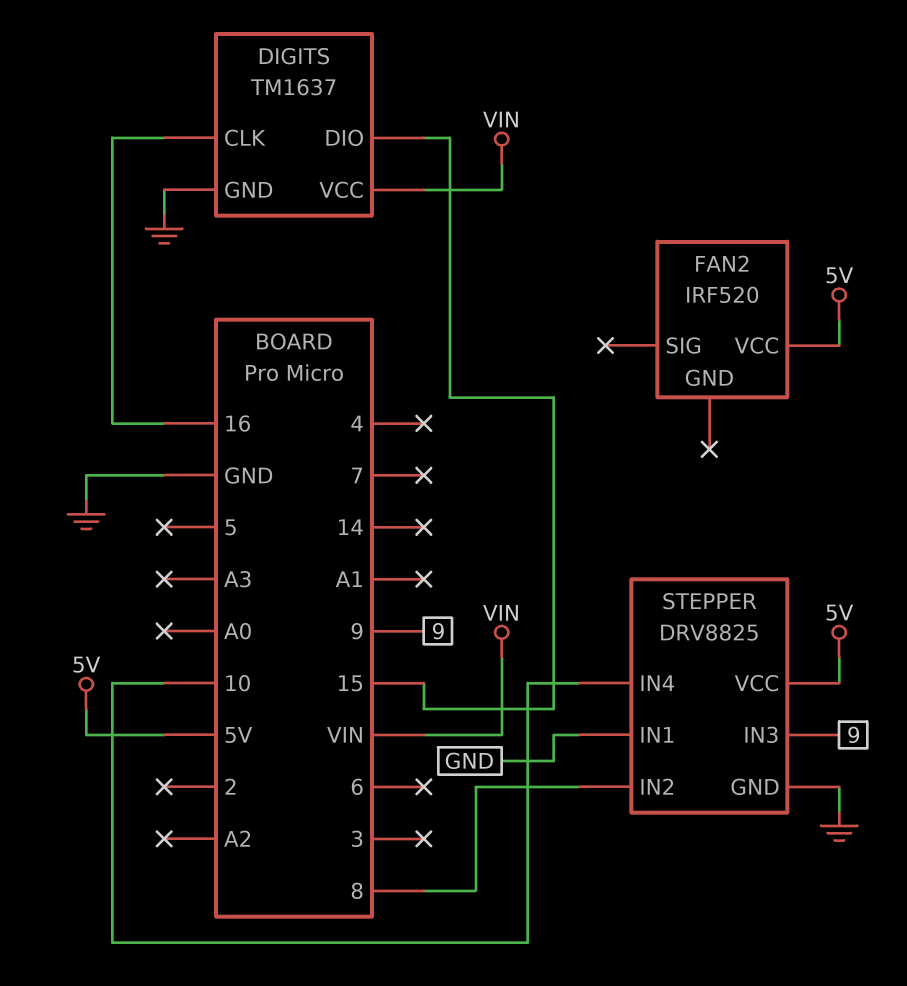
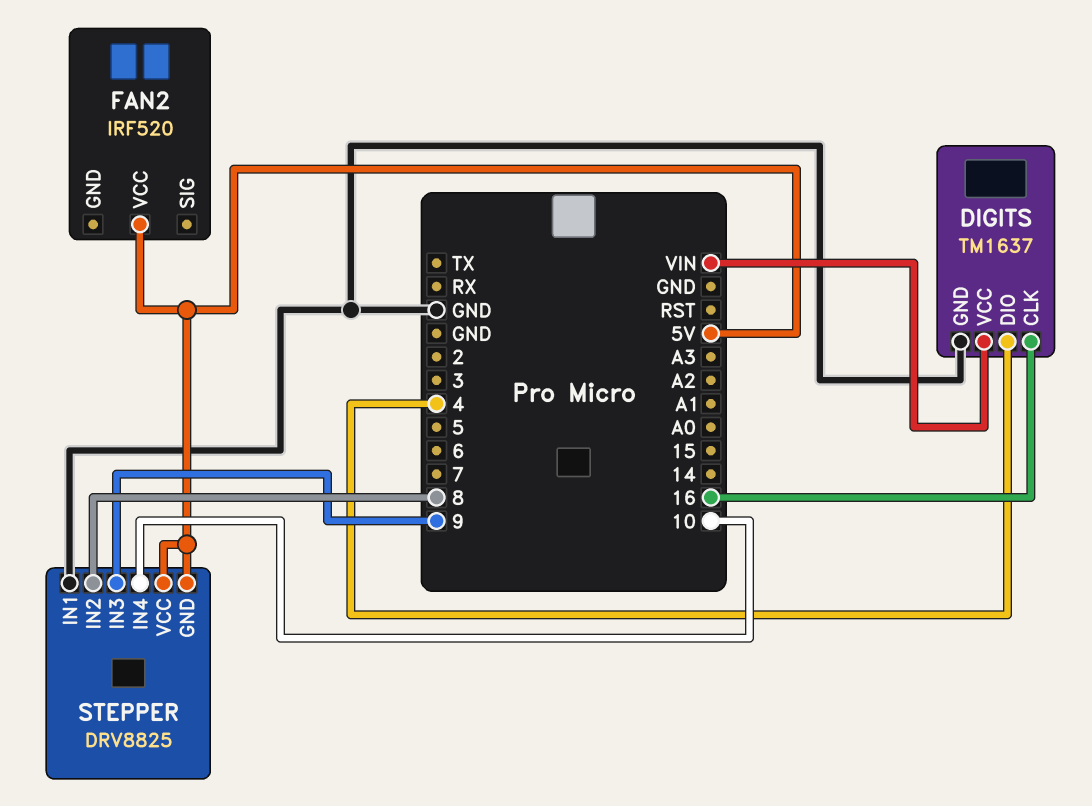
DIGITS pin DIO: 15 -> 4
STEPPER pin GND: GND -> 5V

